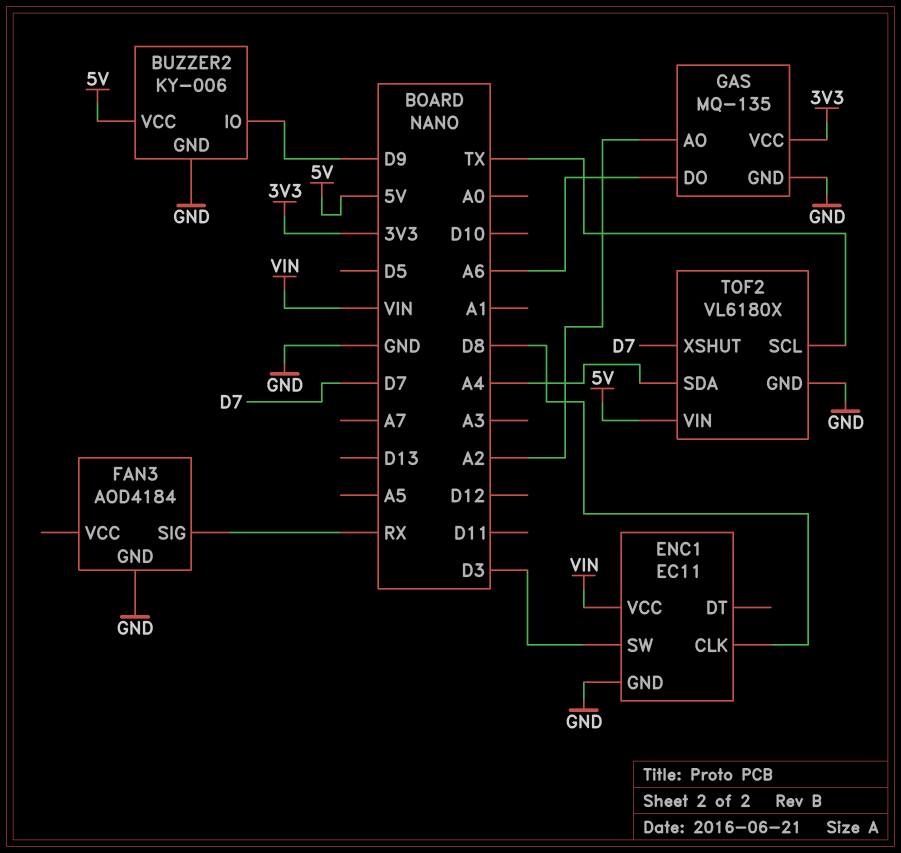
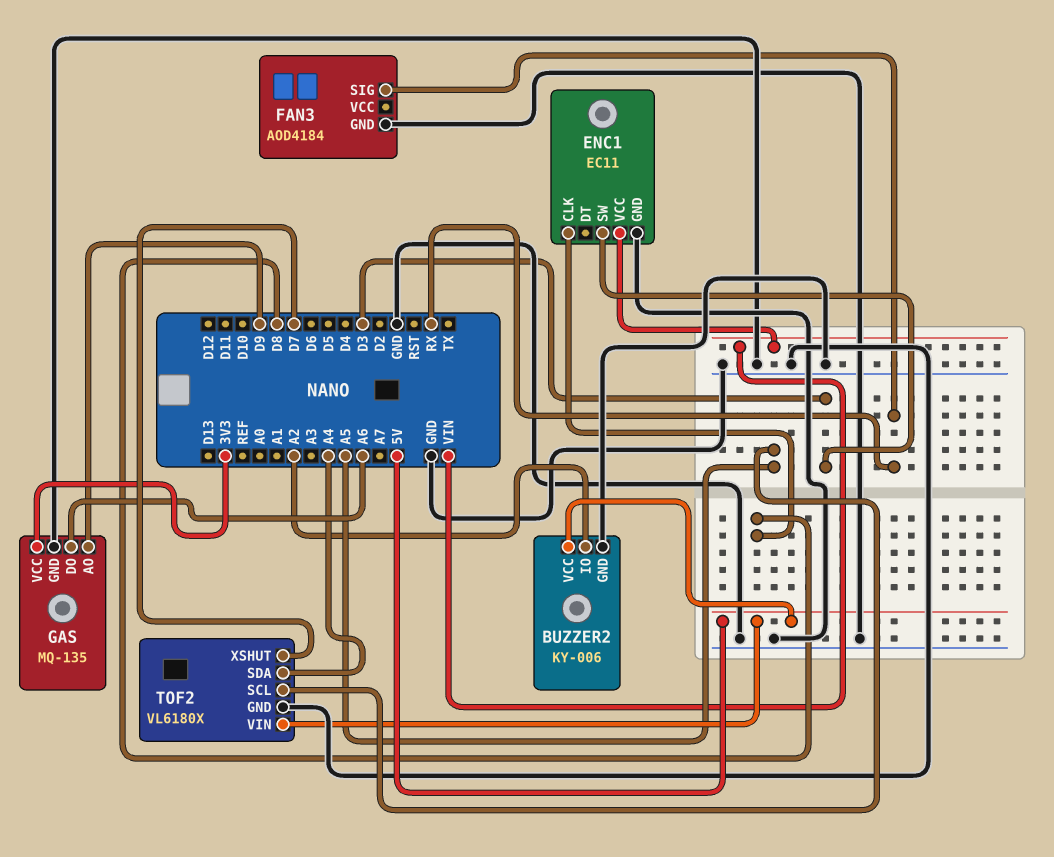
BUZZER2 pin IO: D9 -> A2
GAS pin AO: A2 -> D9
TOF2 pin SCL: TX -> A5

